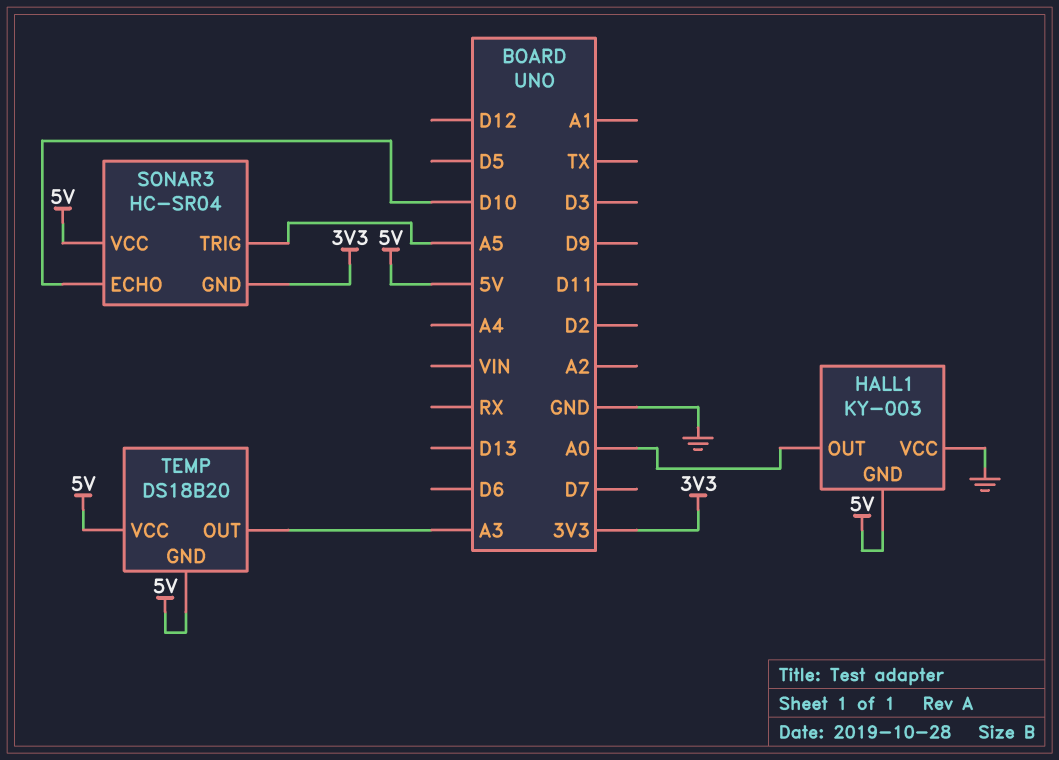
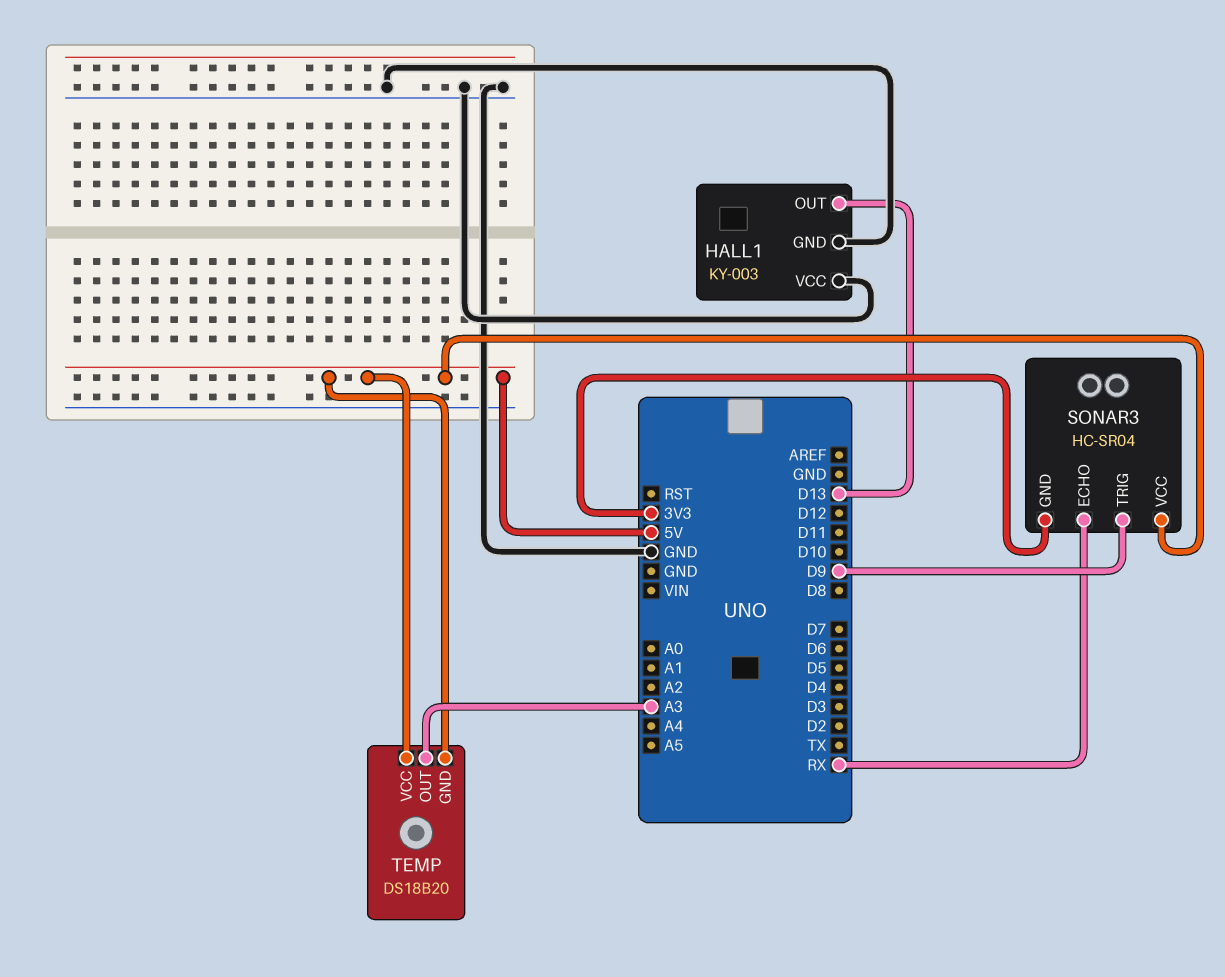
HALL1 pin GND: 5V -> GND
HALL1 pin OUT: A0 -> D13
SONAR3 pin ECHO: D10 -> RX
SONAR3 pin TRIG: A5 -> D9

